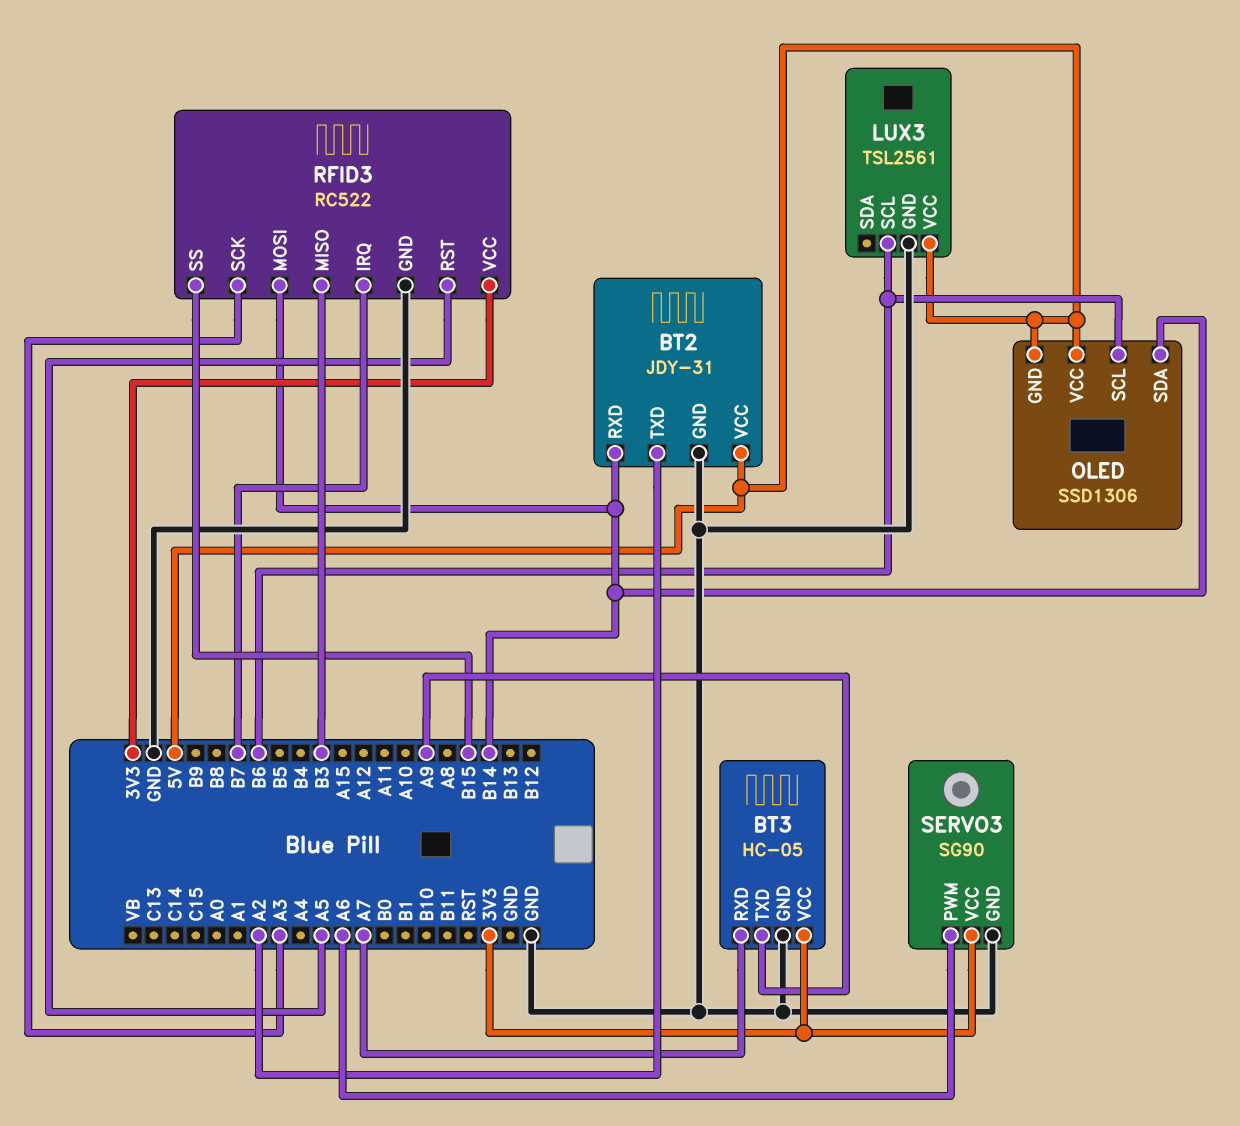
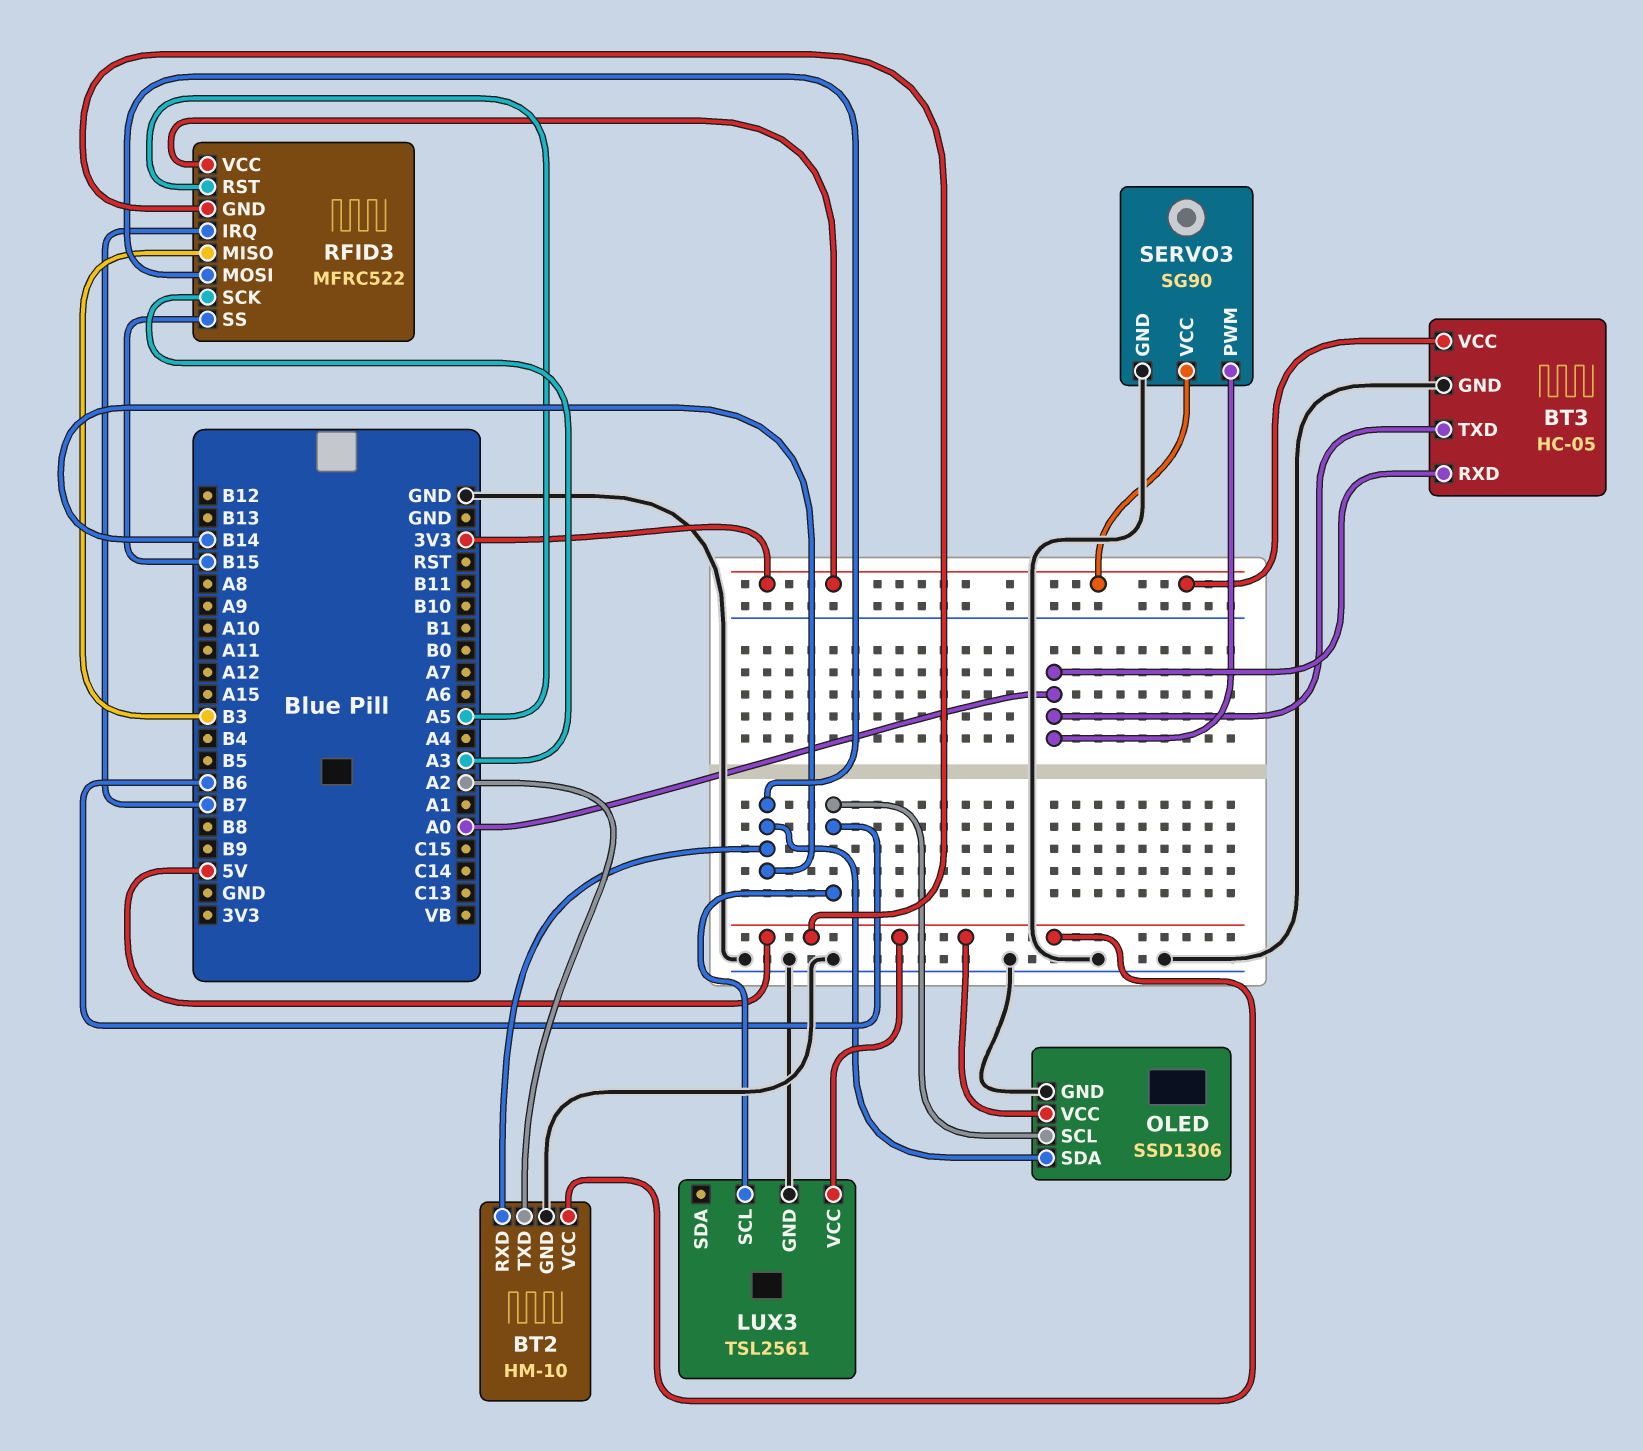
BT2: JDY-31 -> HM-10
BT3 pin RXD: A7 -> A0
BT3 pin TXD: A9 -> A0
OLED pin GND: 5V -> GND
RFID3: RC522 -> MFRC522
RFID3 pin GND: GND -> 5V
SERVO3 pin PWM: A6 -> A0

